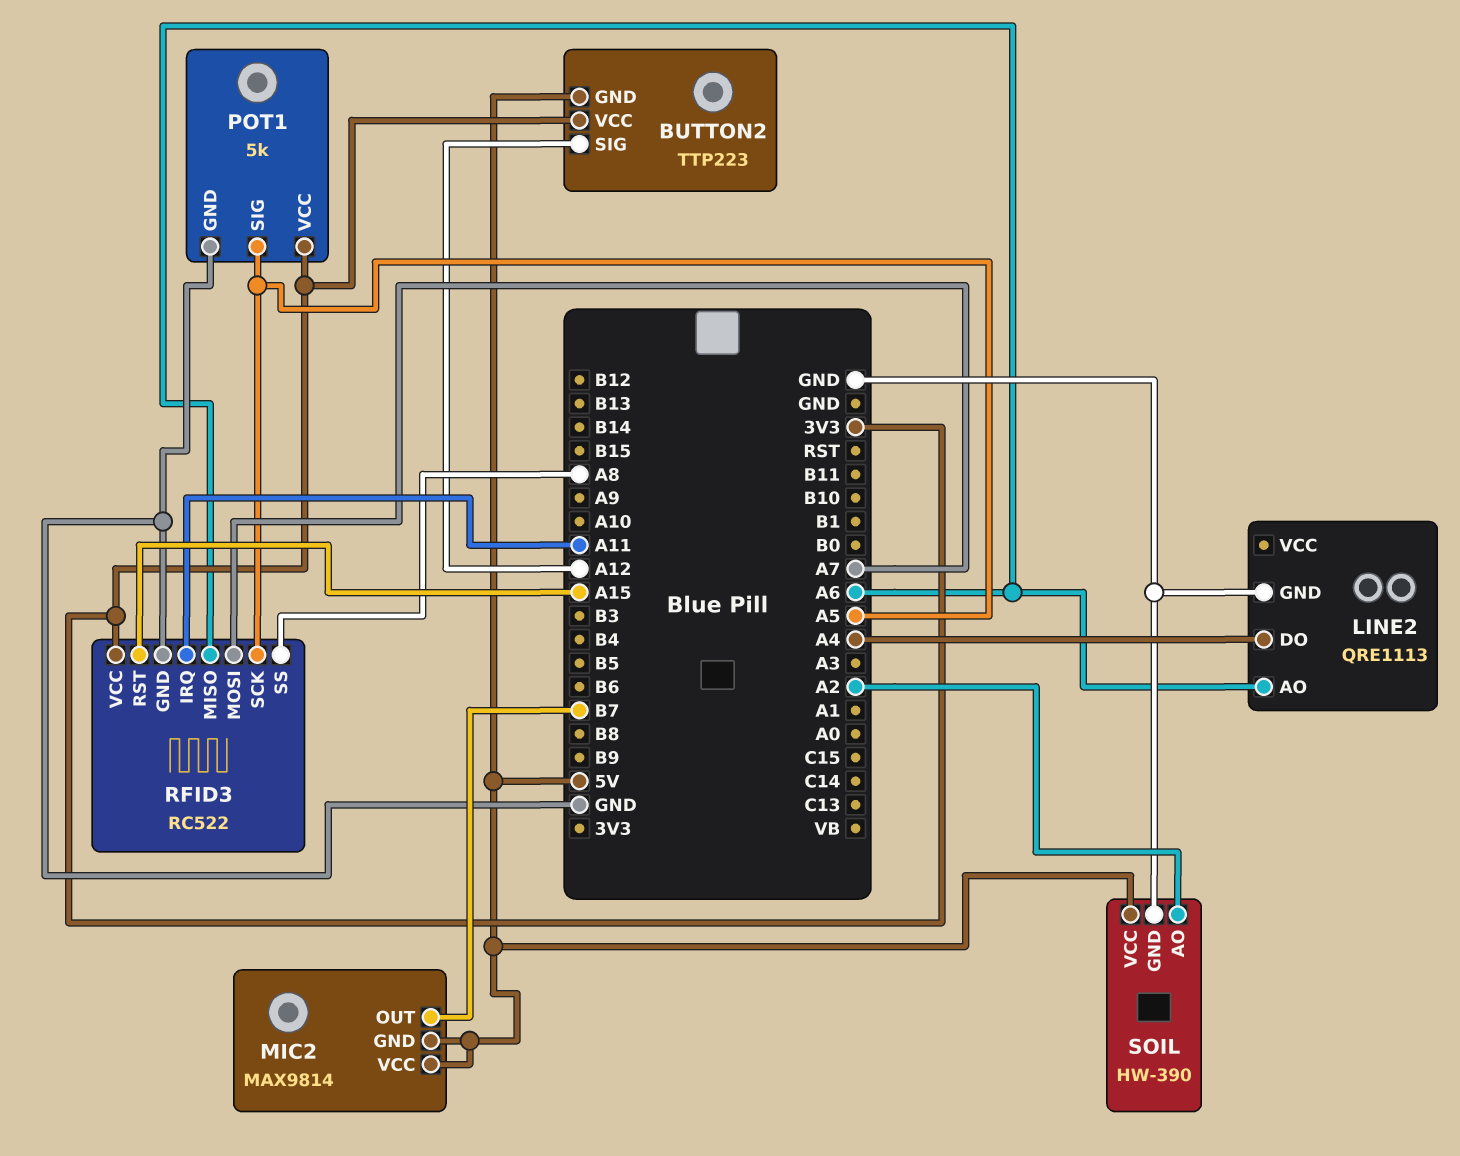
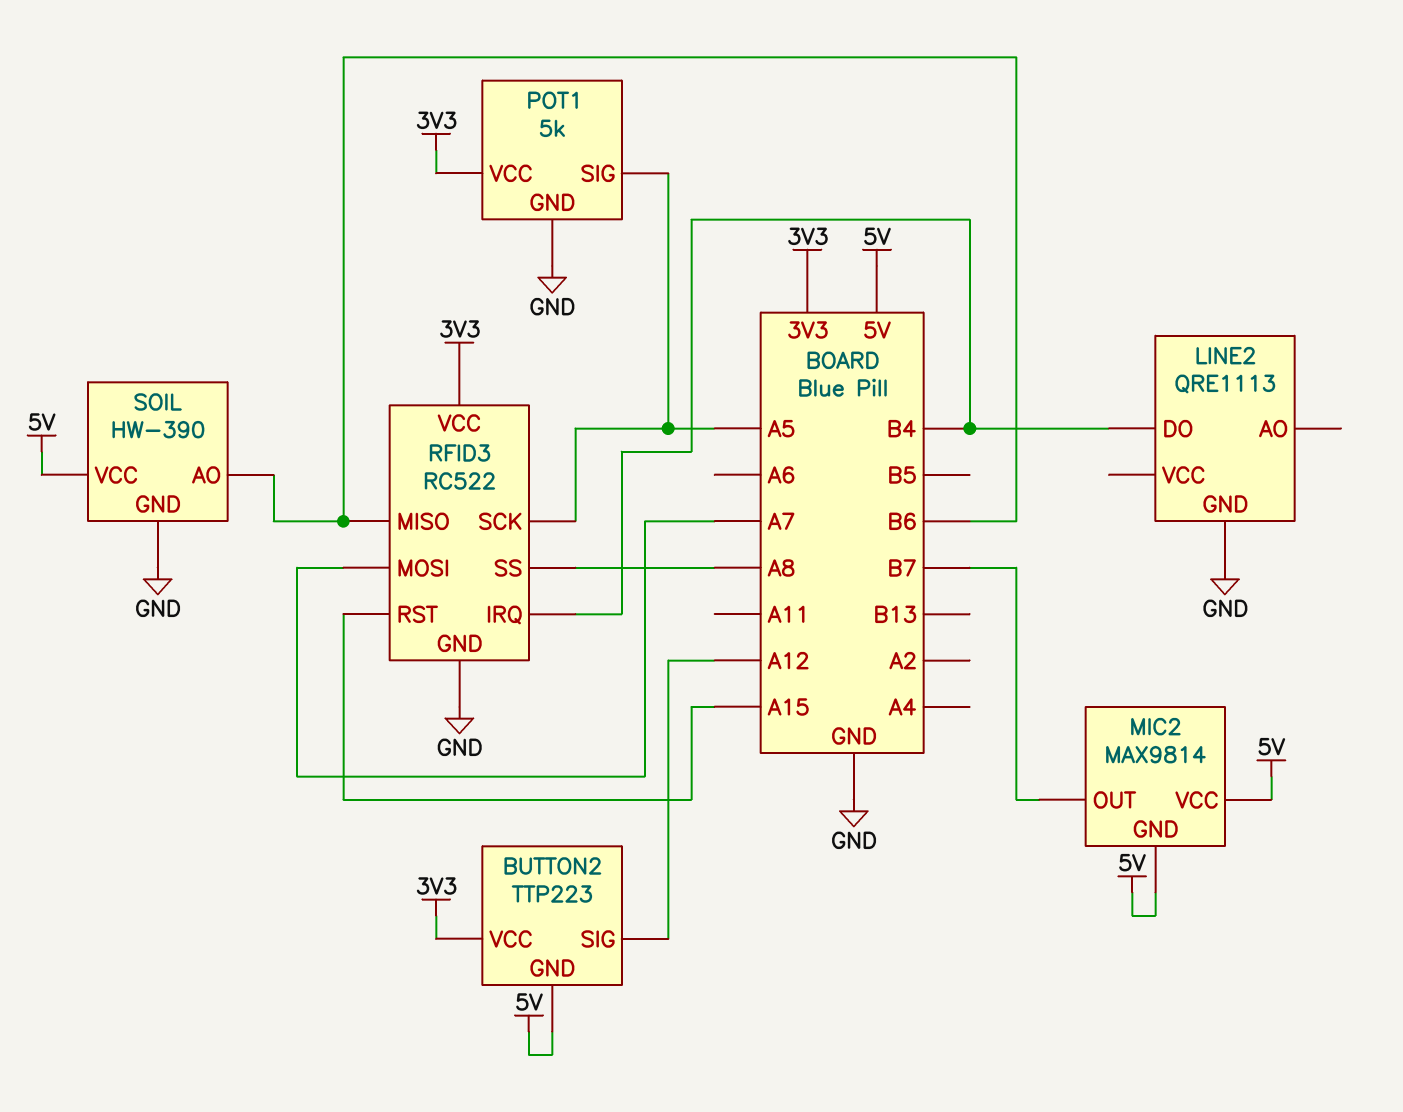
LINE2 pin AO: A6 -> none
LINE2 pin DO: A4 -> B4
RFID3 pin IRQ: A11 -> B4
RFID3 pin MISO: A6 -> B6
SOIL pin AO: A2 -> B6

